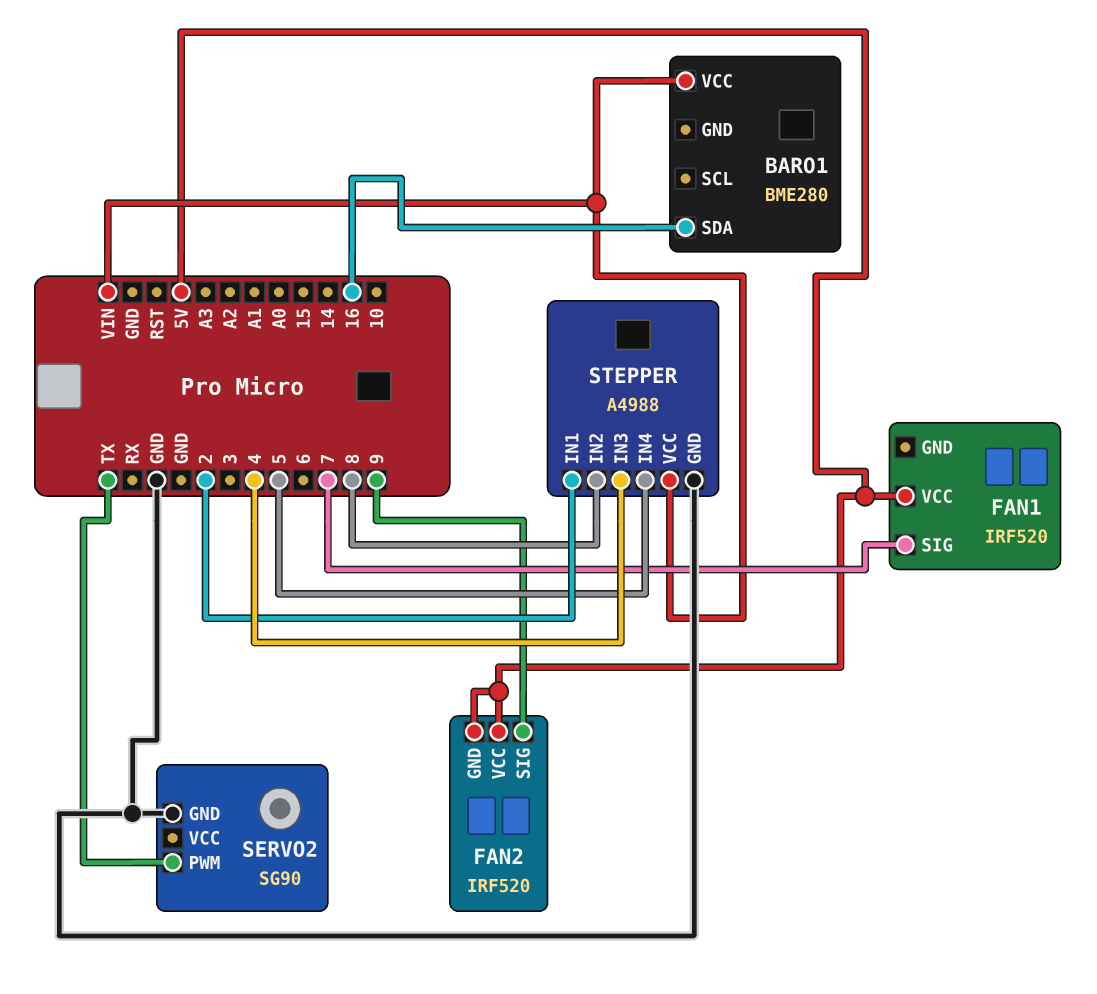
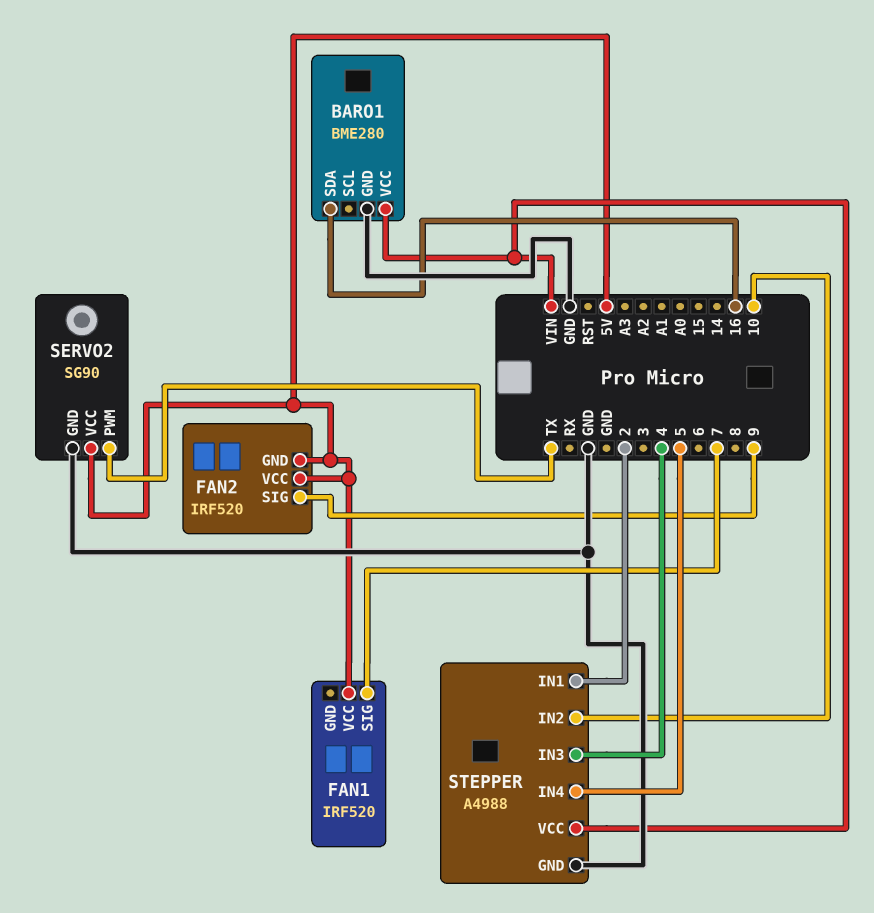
BARO1 pin GND: none -> GND
SERVO2 pin VCC: none -> 5V
STEPPER pin IN2: 8 -> 10

